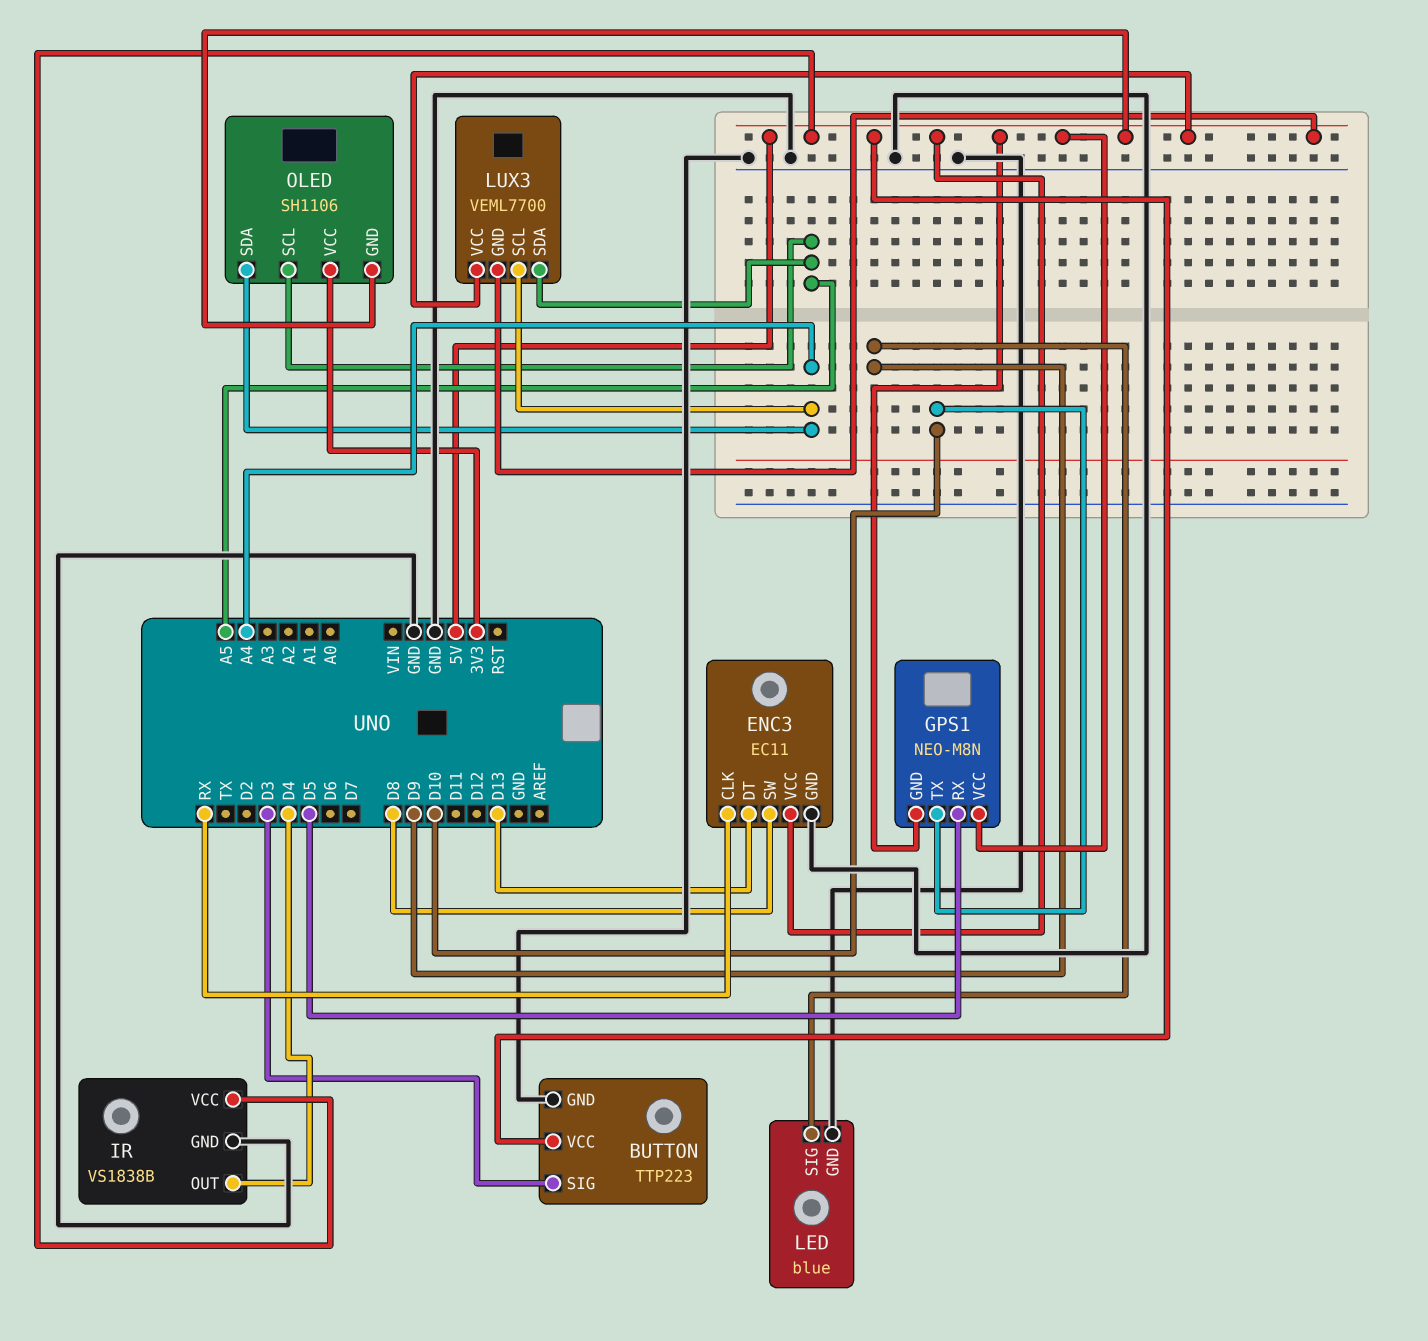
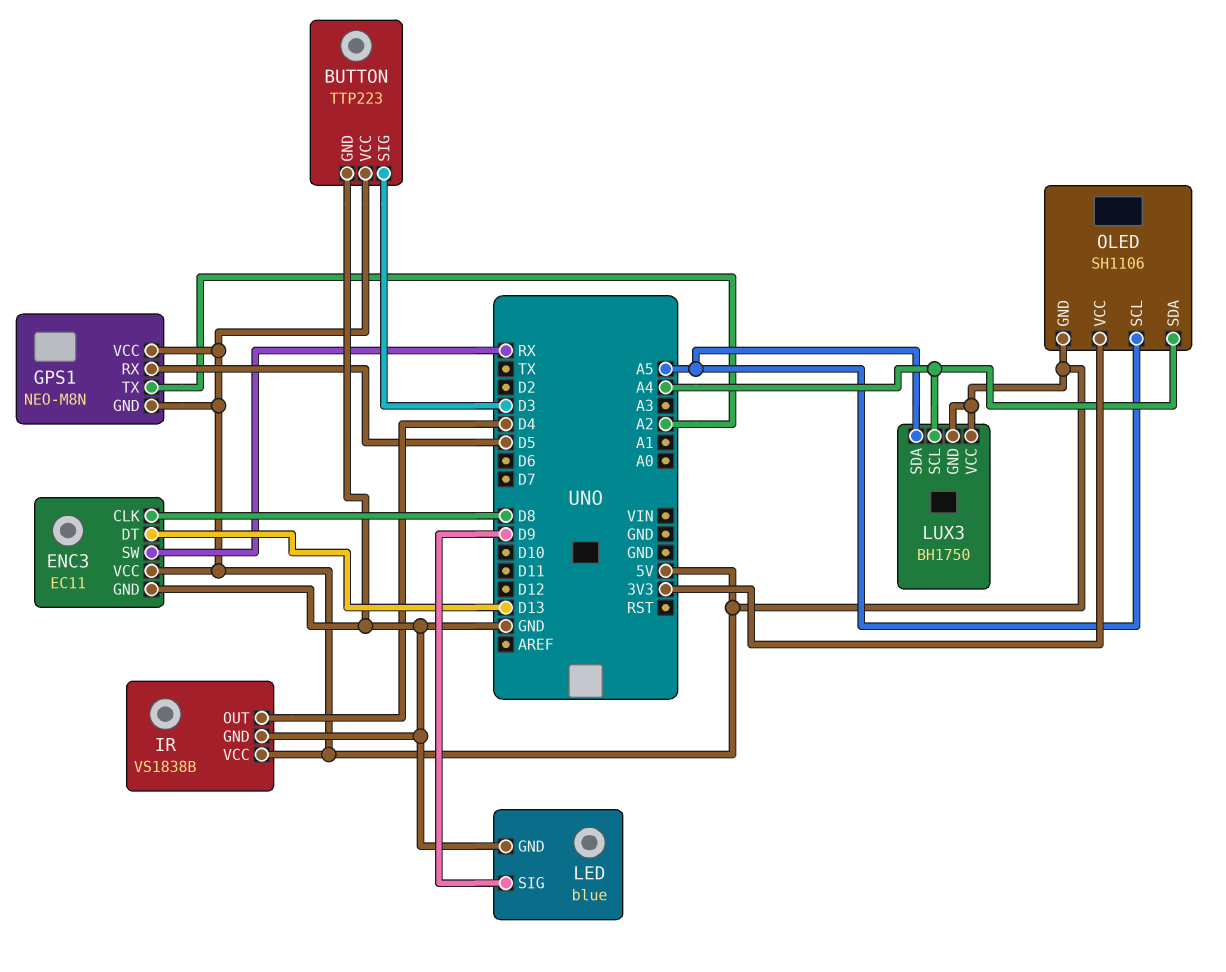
ENC3 pin CLK: RX -> D8
ENC3 pin SW: D8 -> RX
GPS1 pin TX: D10 -> A2
LUX3: VEML7700 -> BH1750

